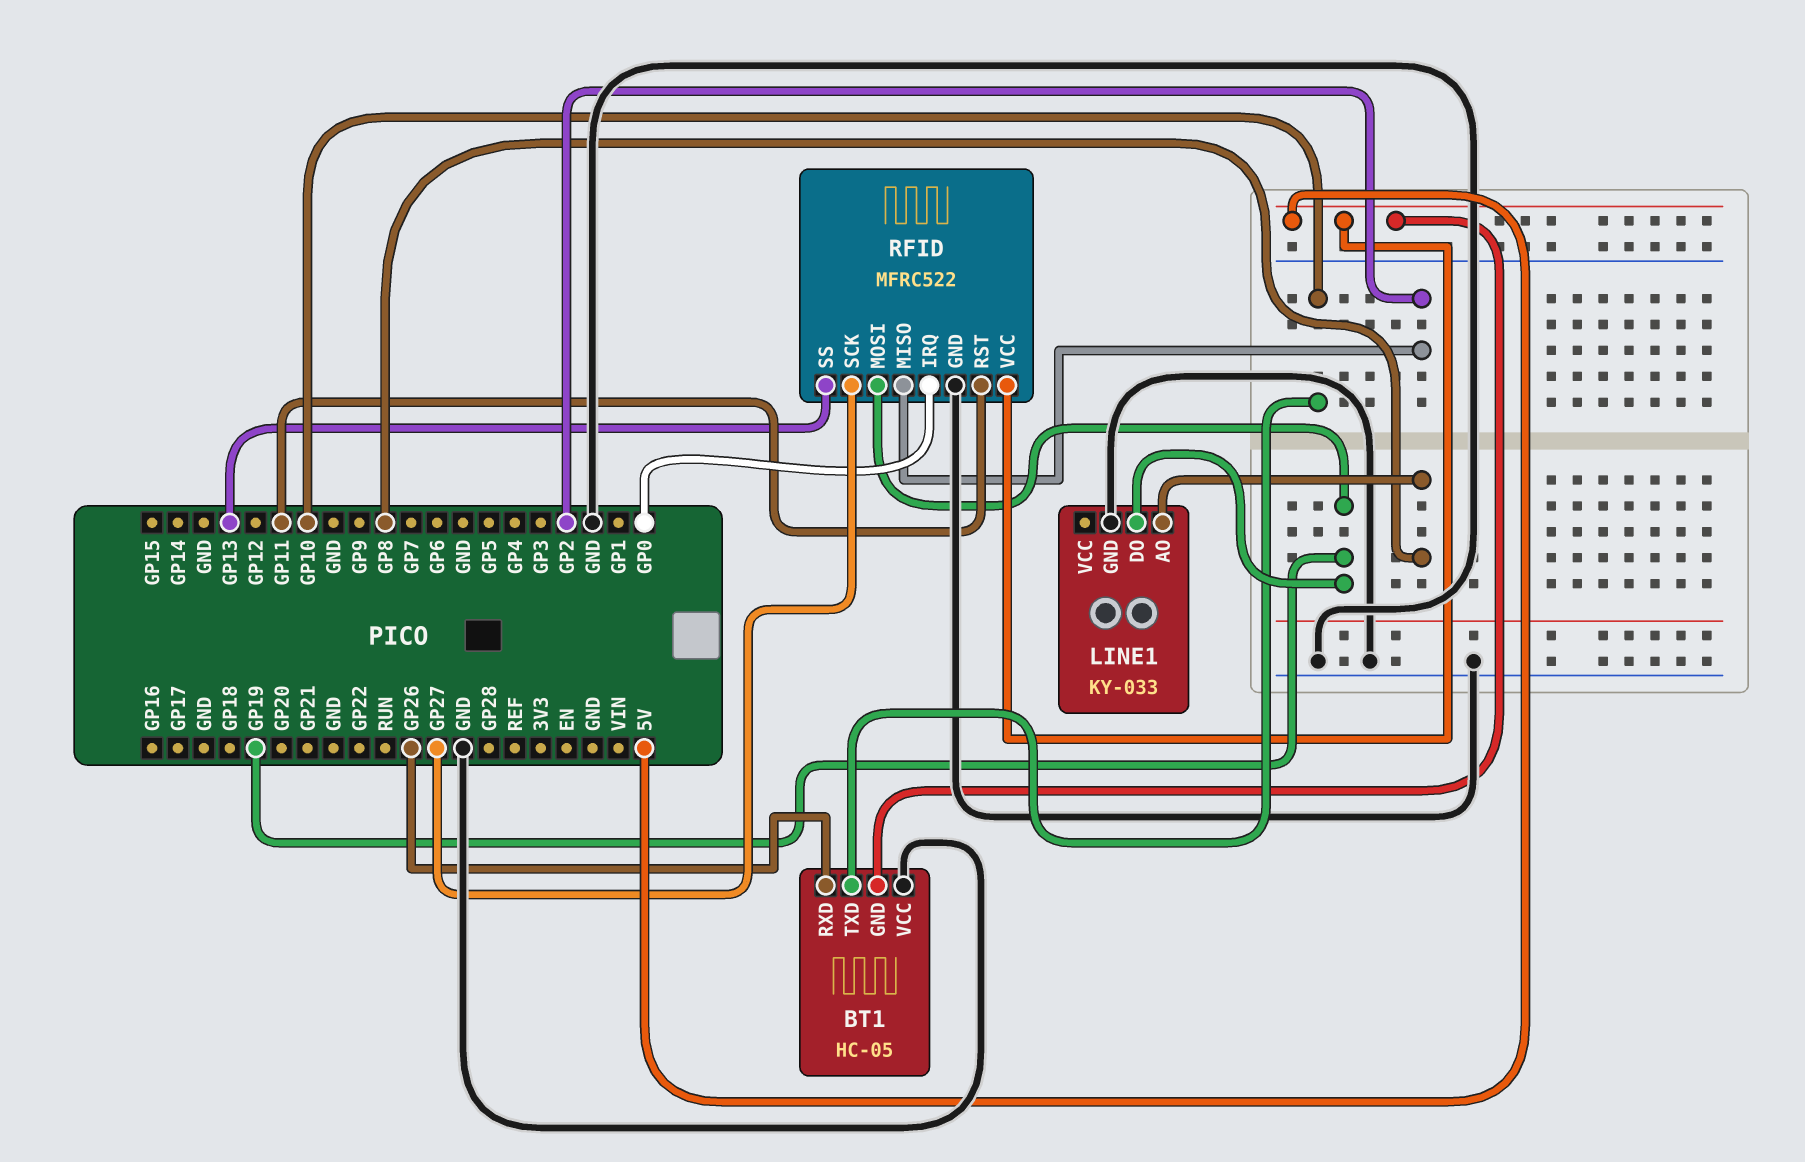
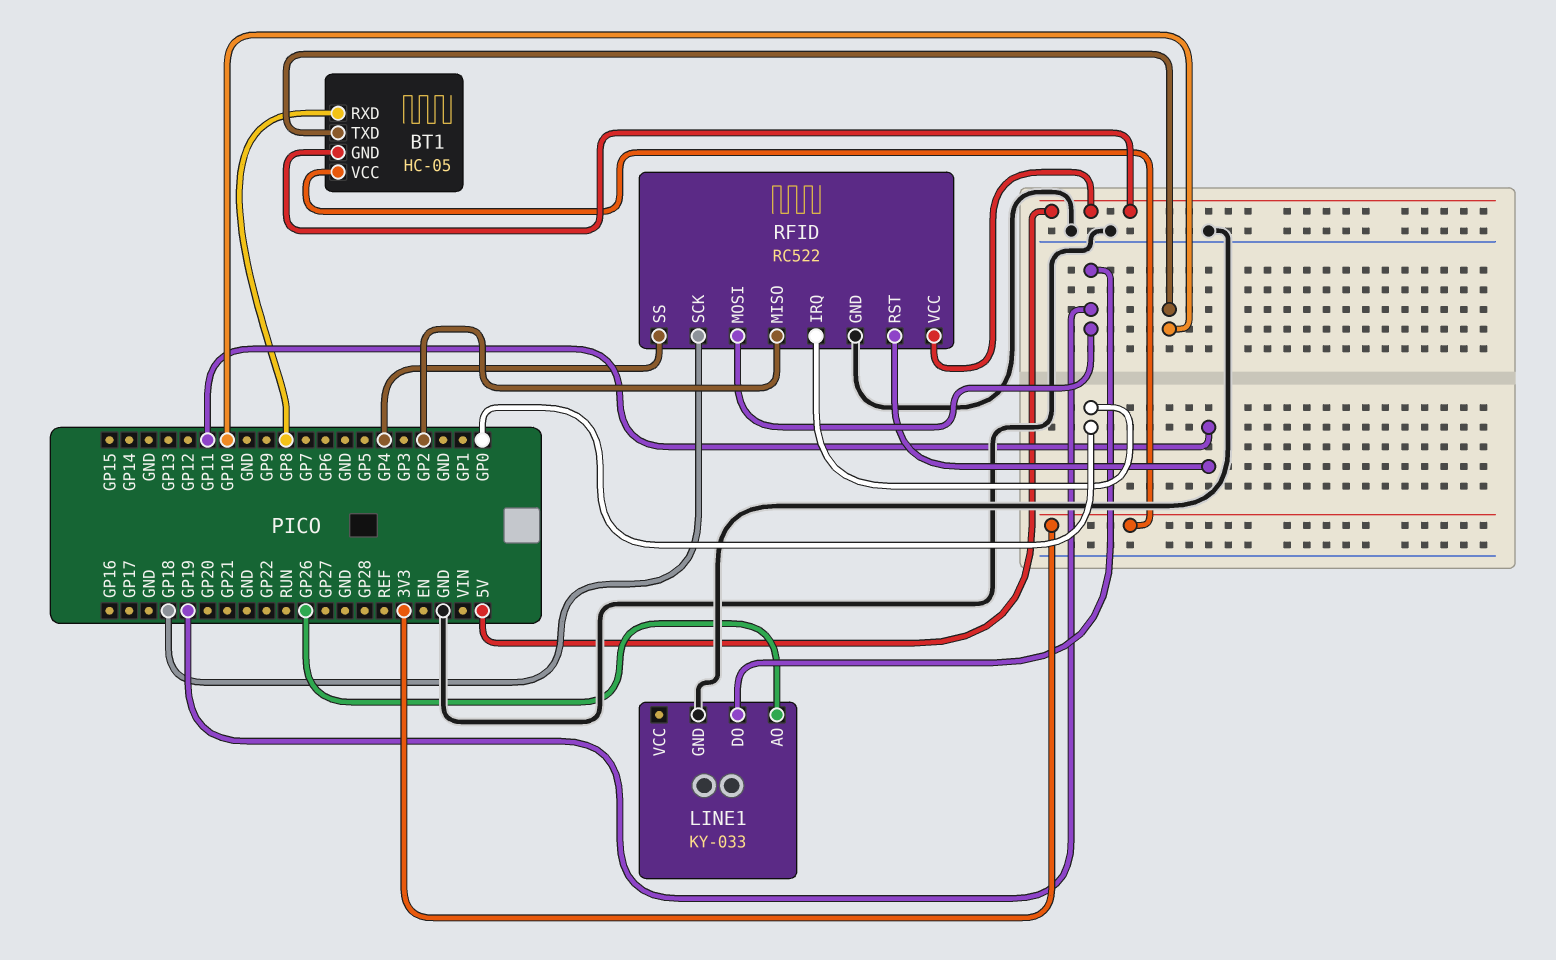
BT1 pin RXD: GP26 -> GP8
BT1 pin VCC: GND -> 3V3
LINE1 pin AO: GP8 -> GP26
RFID: MFRC522 -> RC522
RFID pin SCK: GP27 -> GP18
RFID pin SS: GP13 -> GP4

